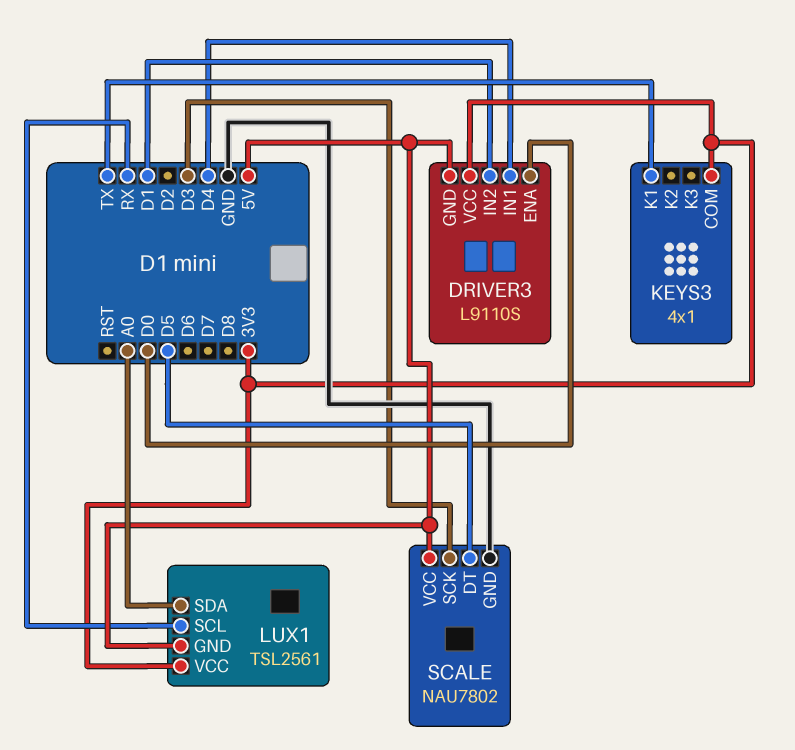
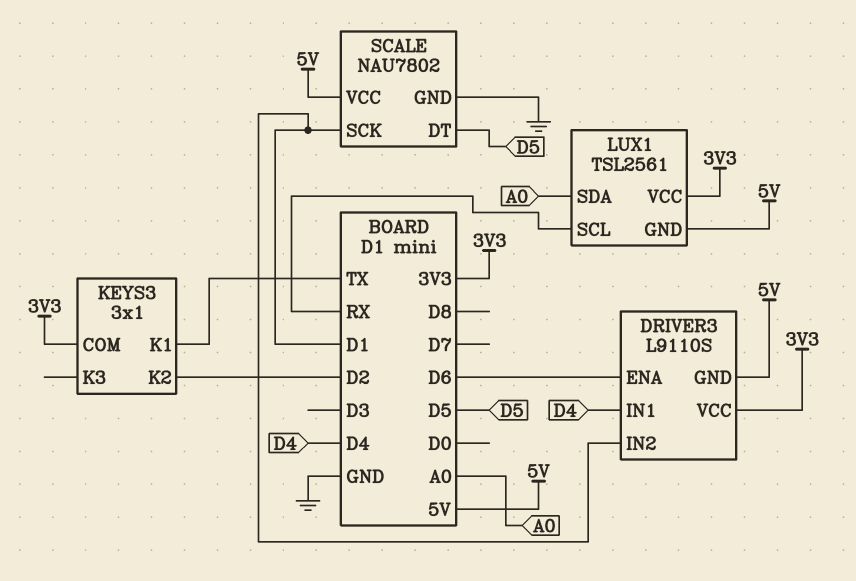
DRIVER3 pin ENA: D0 -> D6
KEYS3: 4x1 -> 3x1
KEYS3 pin K2: none -> D2
SCALE pin SCK: D3 -> D1

